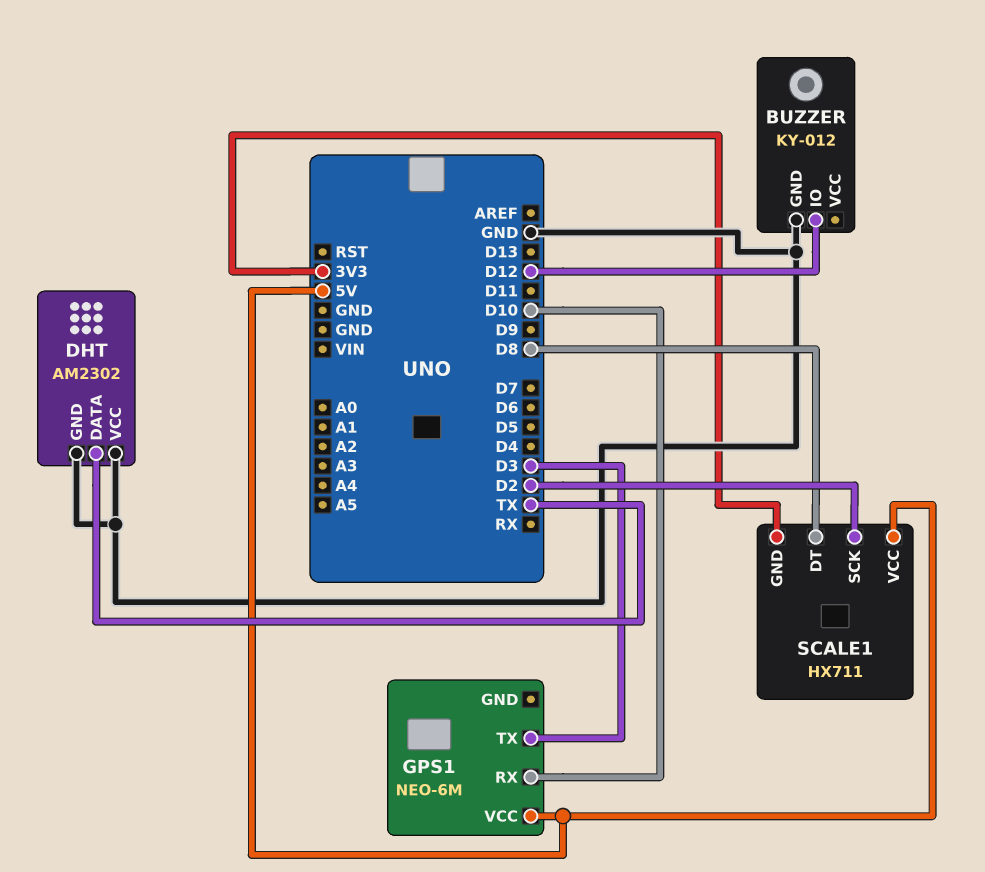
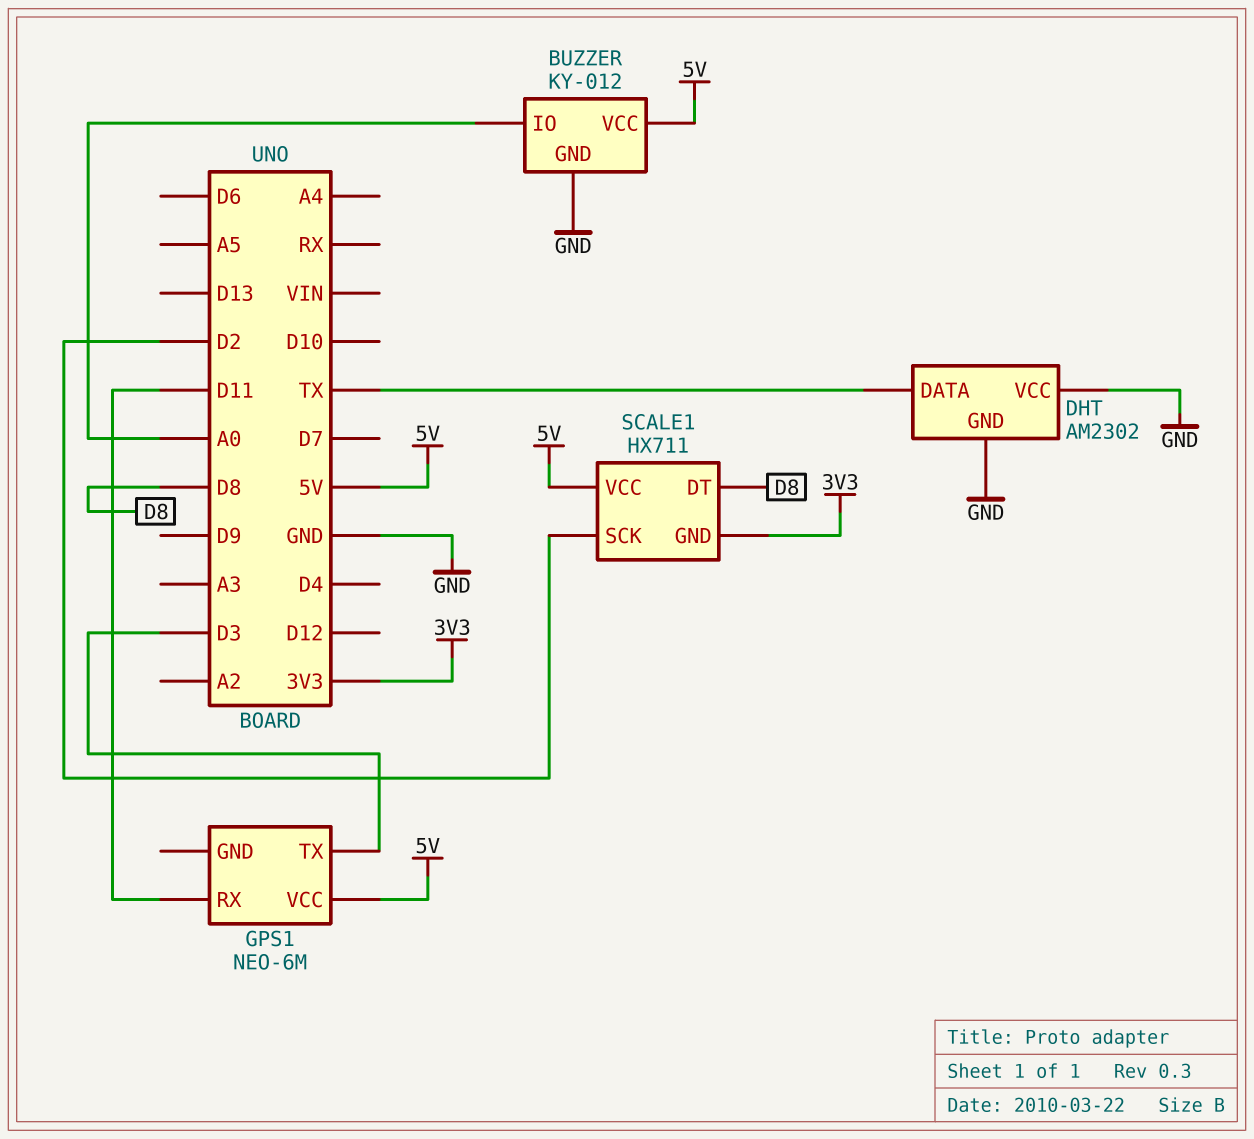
BUZZER pin IO: D12 -> A0
BUZZER pin VCC: none -> 5V
GPS1 pin RX: D10 -> D11

